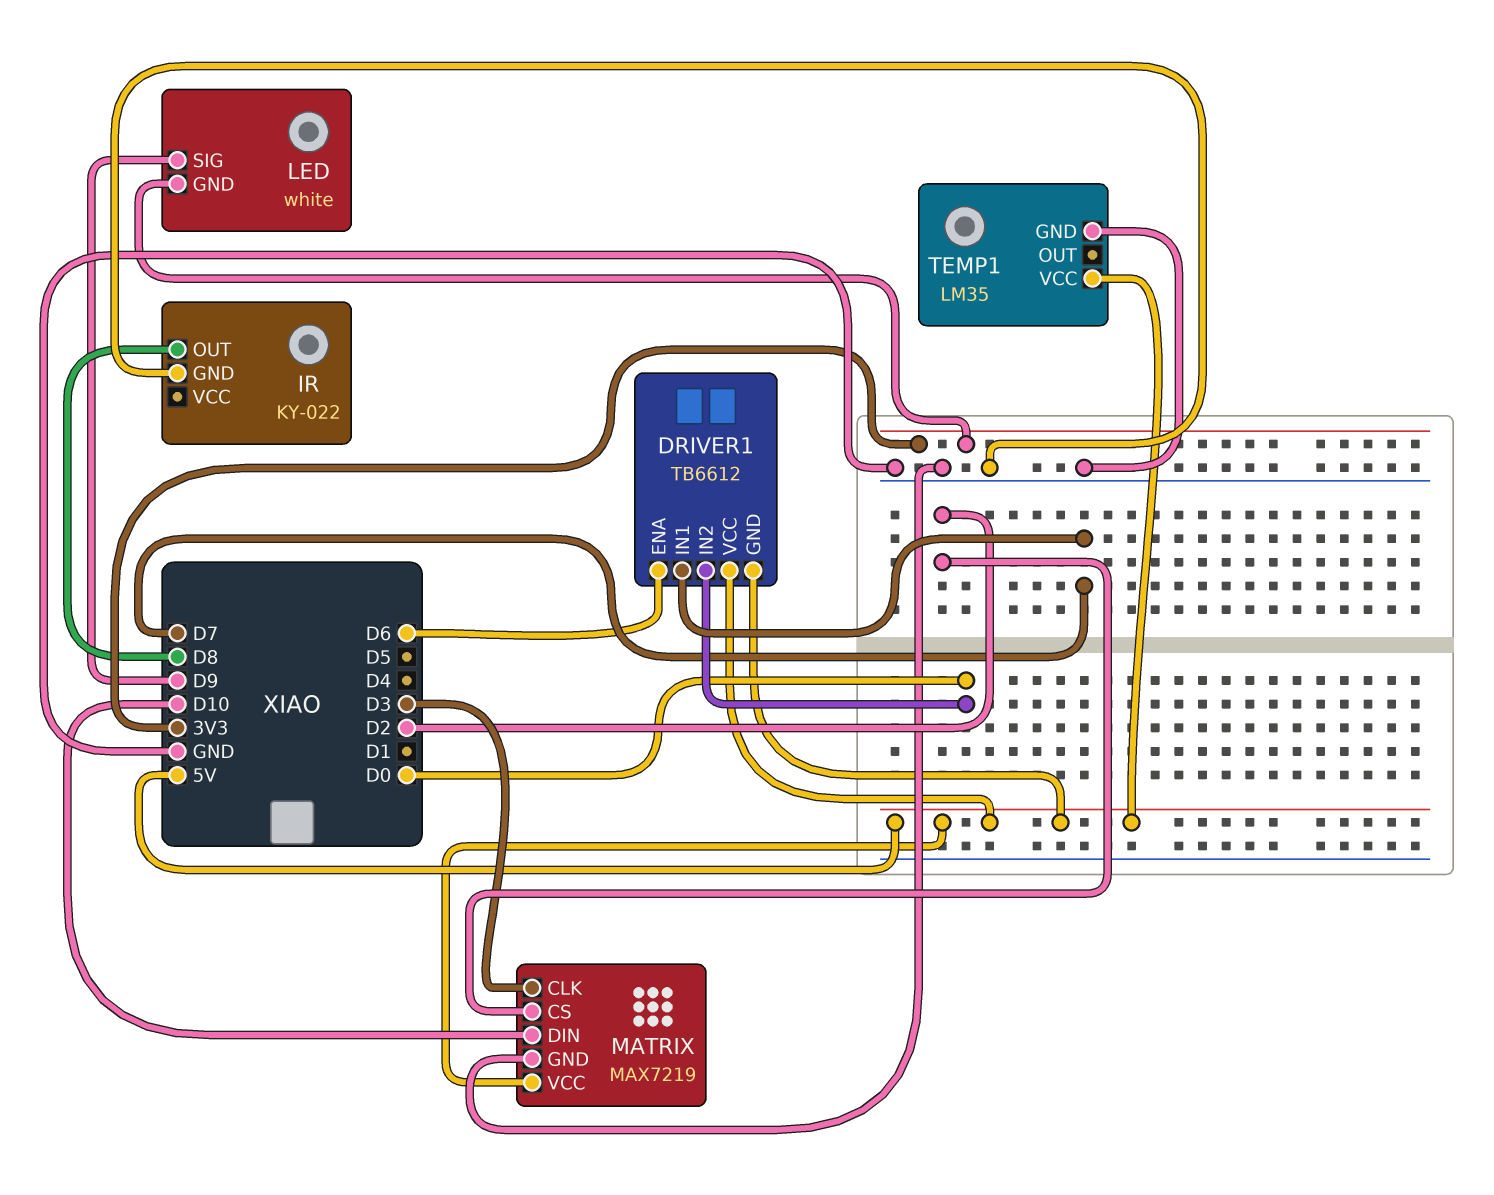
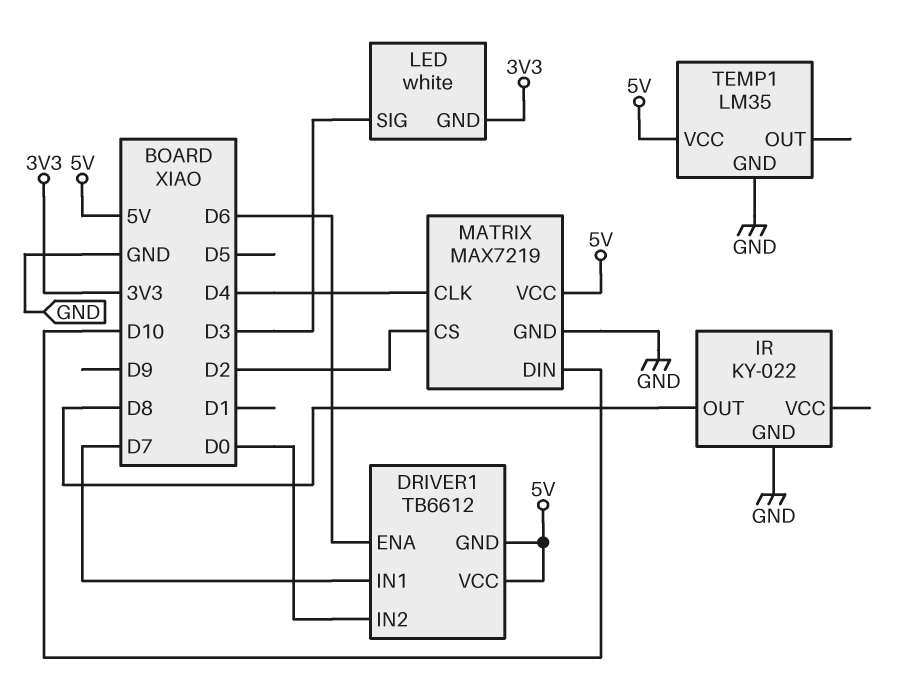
LED pin SIG: D9 -> D3
MATRIX pin CLK: D3 -> D4

